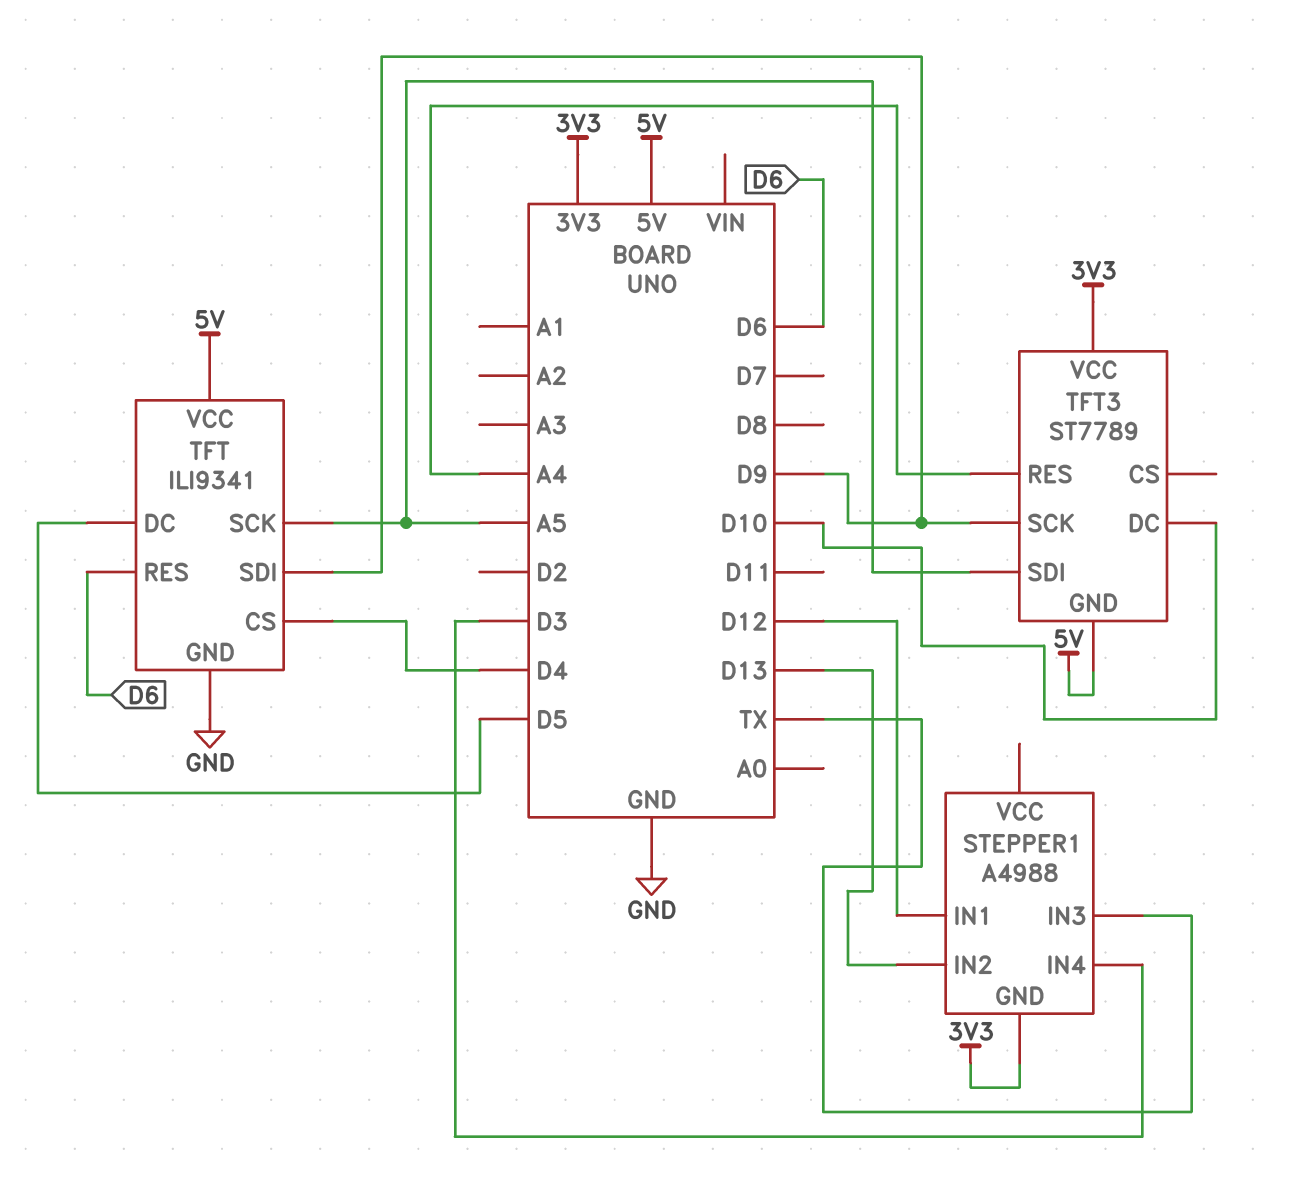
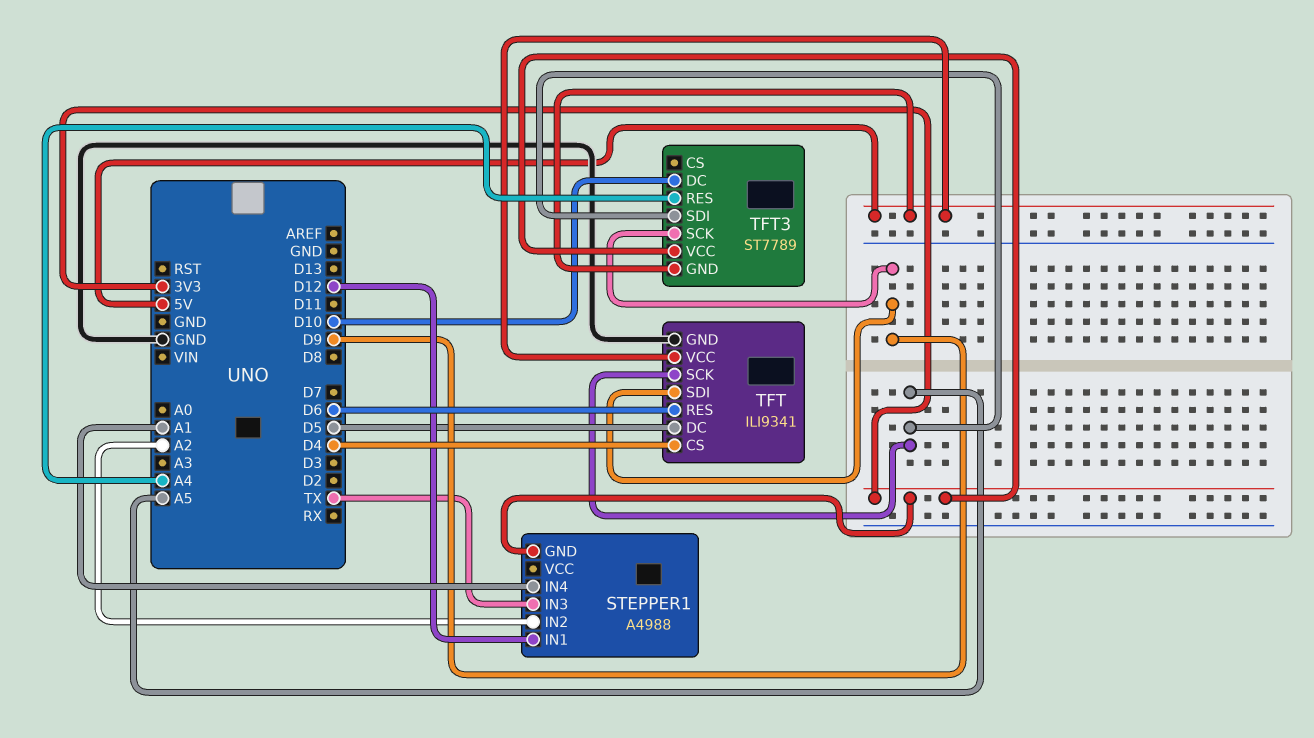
STEPPER1 pin IN2: D13 -> A2
STEPPER1 pin IN4: D3 -> A1

